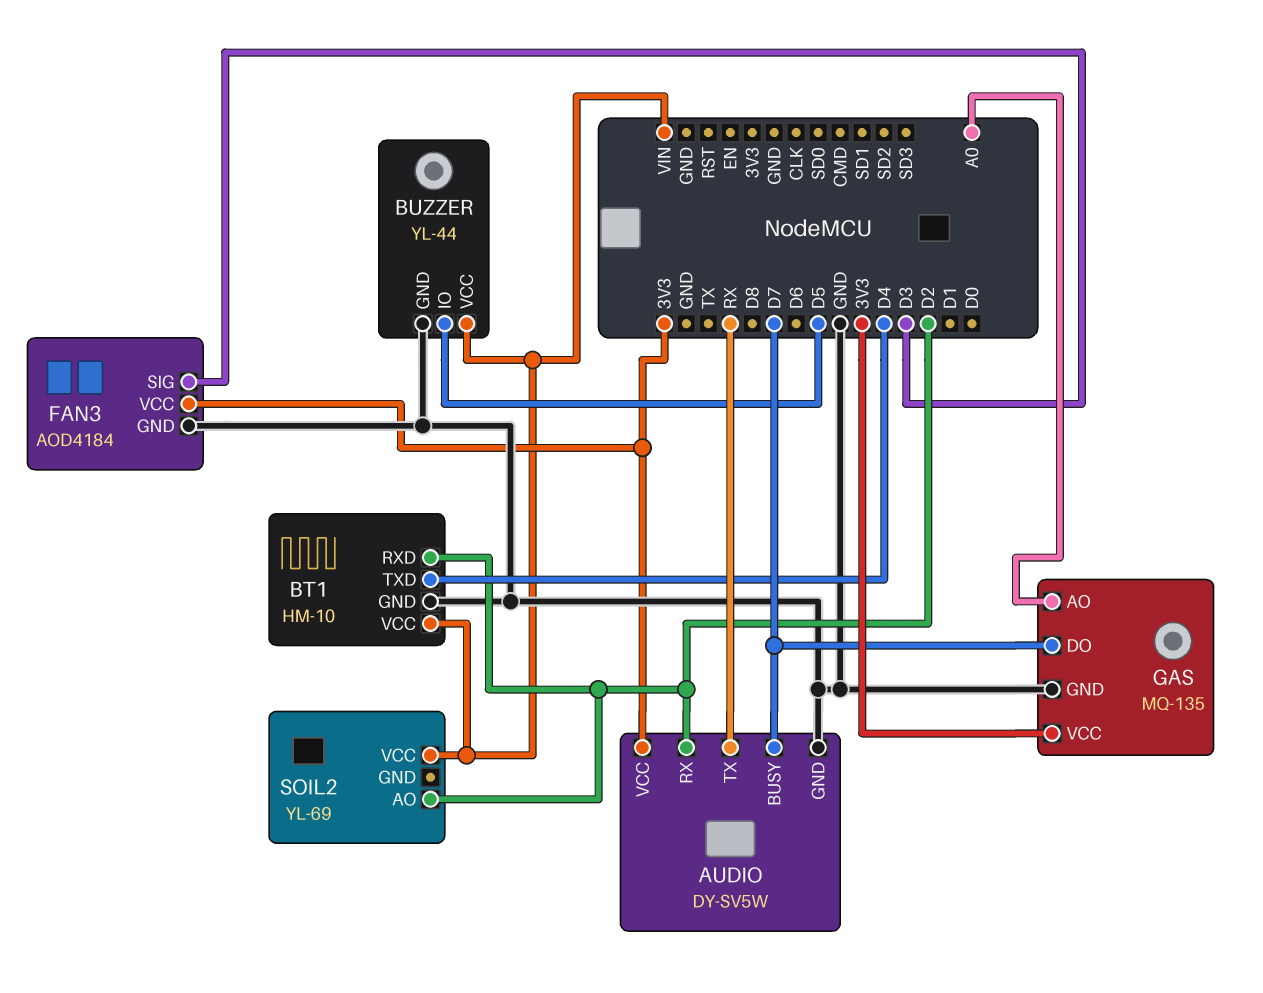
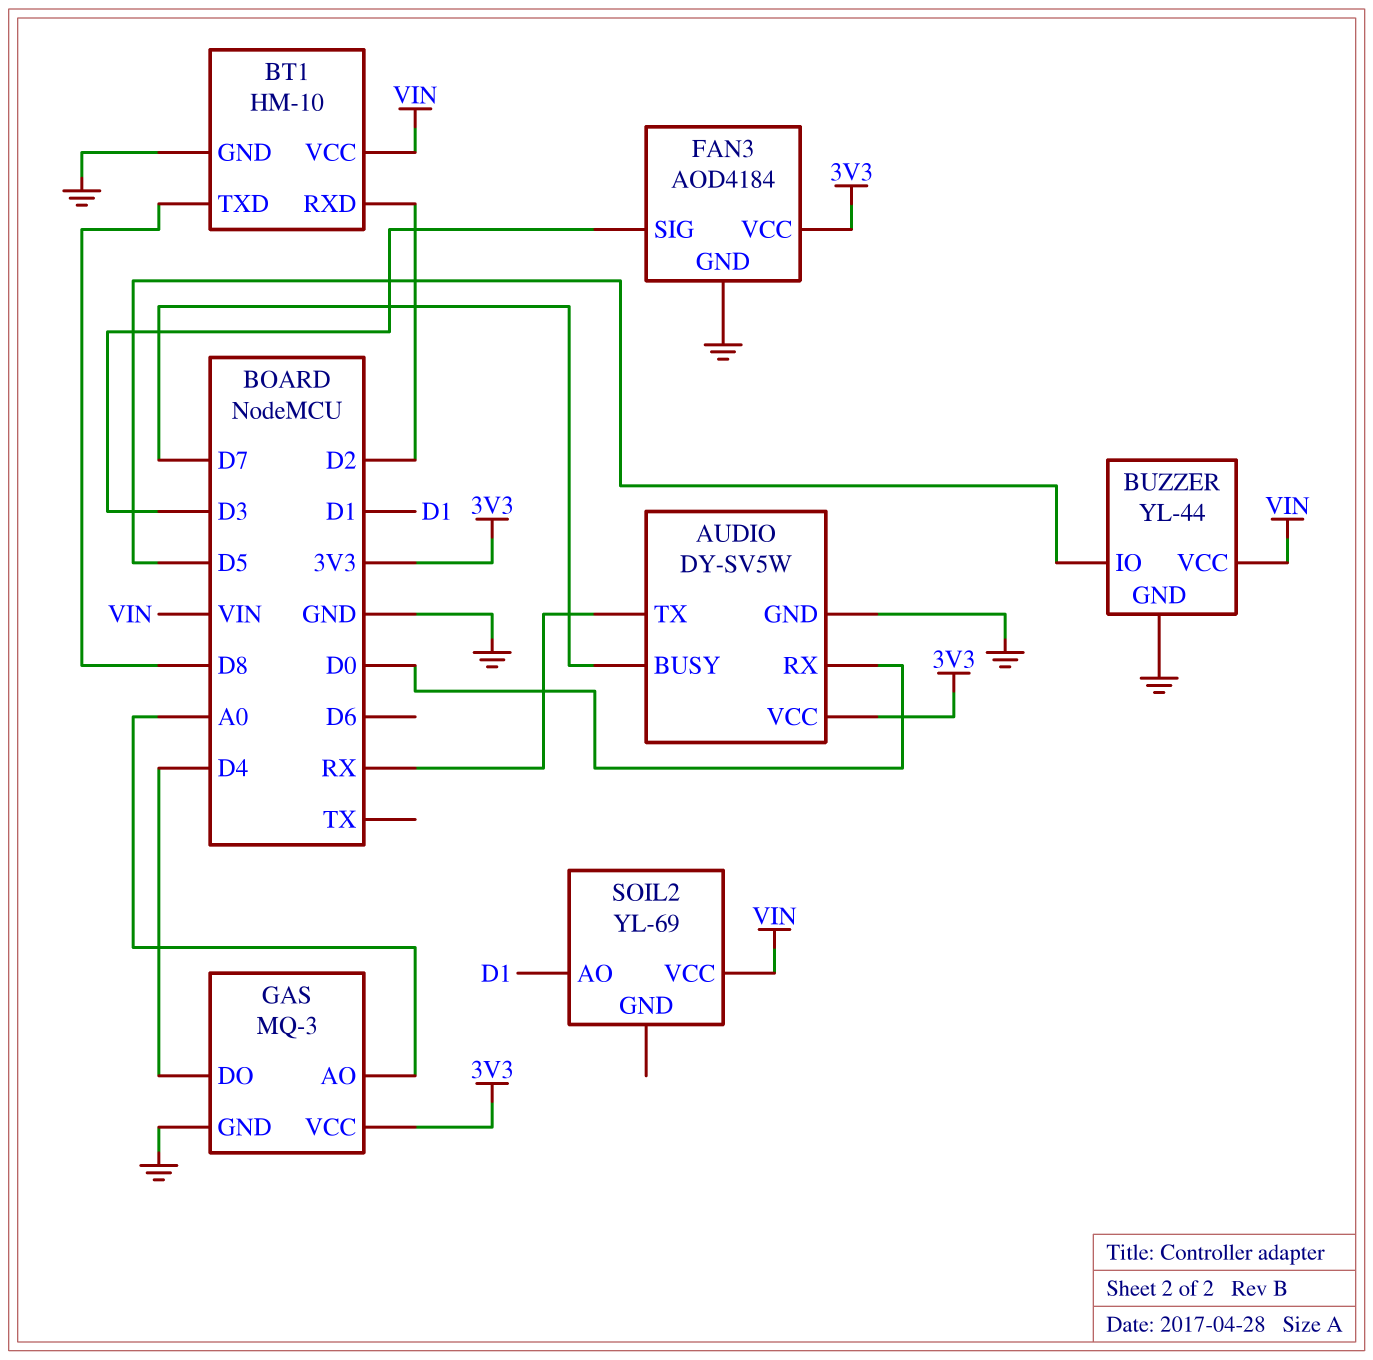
AUDIO pin RX: D2 -> D0
BT1 pin TXD: D4 -> D8
GAS: MQ-135 -> MQ-3
GAS pin DO: D7 -> D4
SOIL2 pin AO: D2 -> D1

